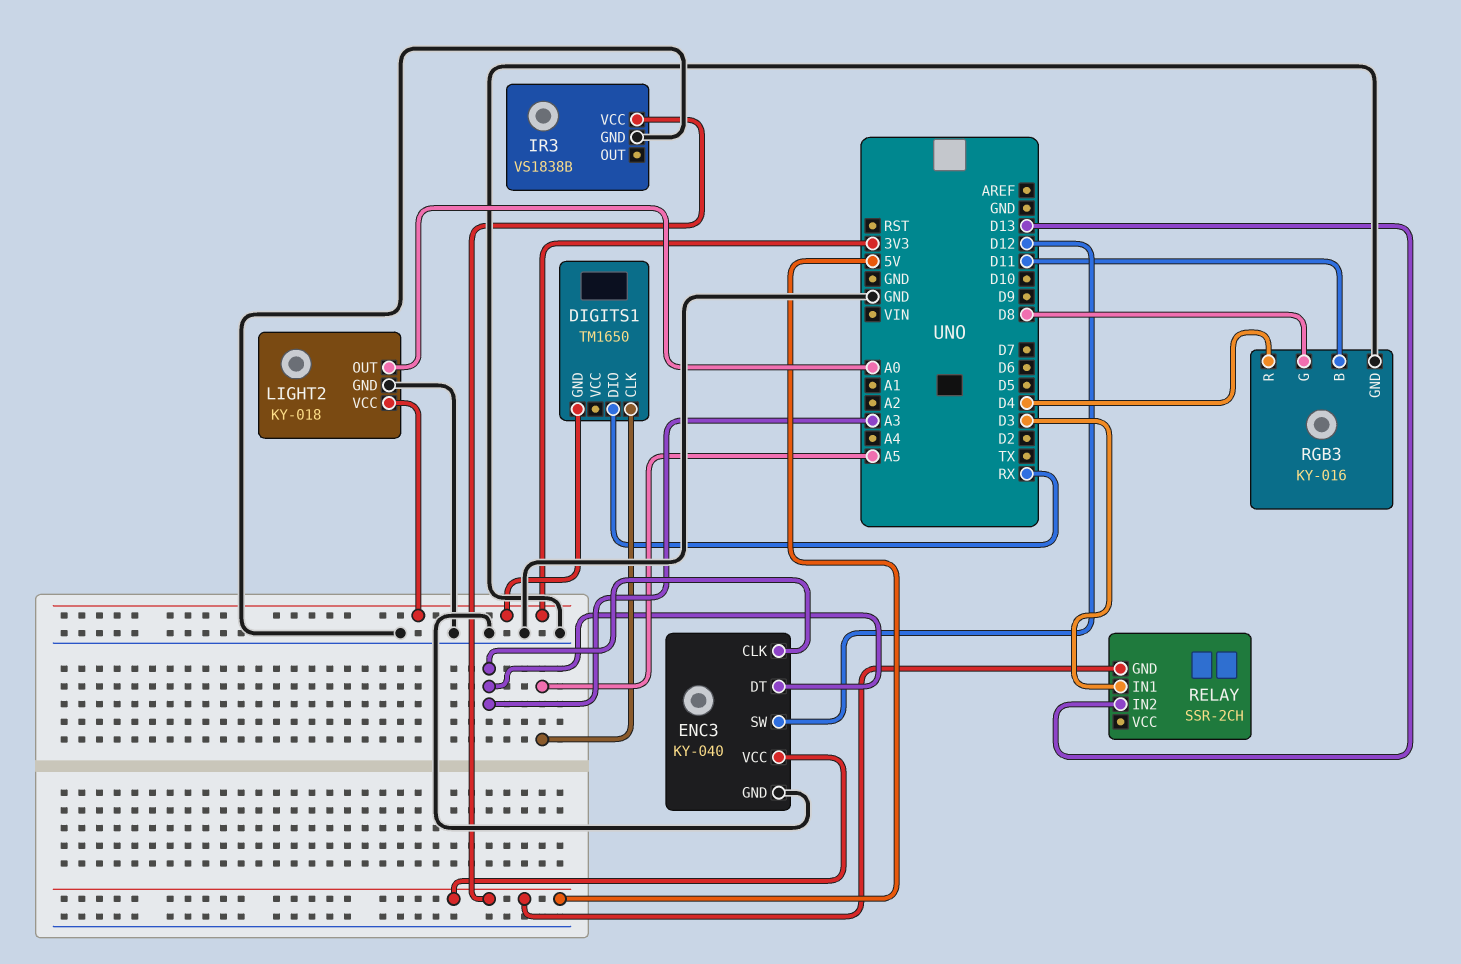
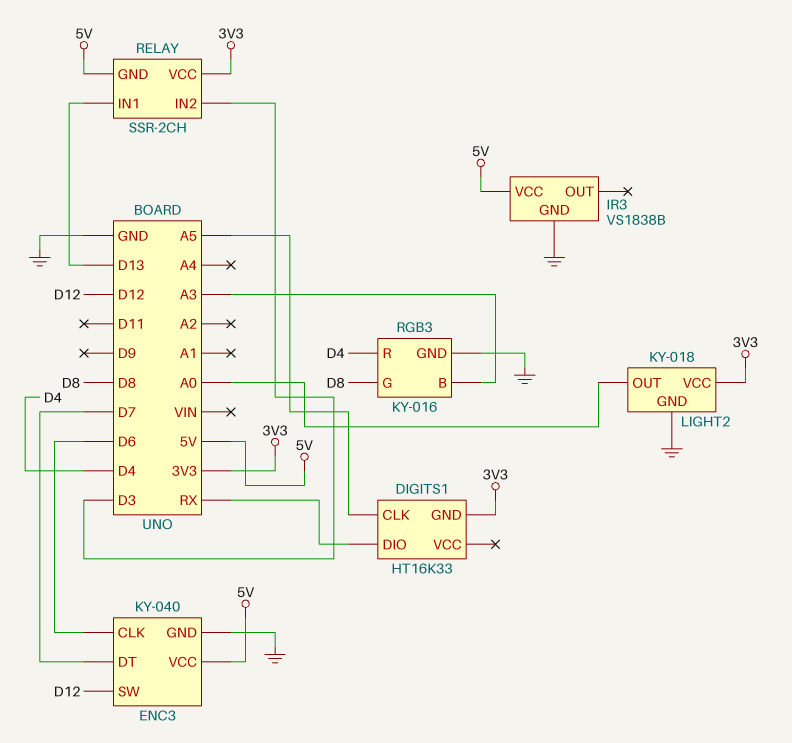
DIGITS1: TM1650 -> HT16K33
ENC3 pin CLK: A3 -> D6
ENC3 pin DT: A3 -> D7
RELAY pin IN1: D3 -> D13
RELAY pin IN2: D13 -> D3
RELAY pin VCC: none -> 3V3
RGB3 pin B: D11 -> A3

